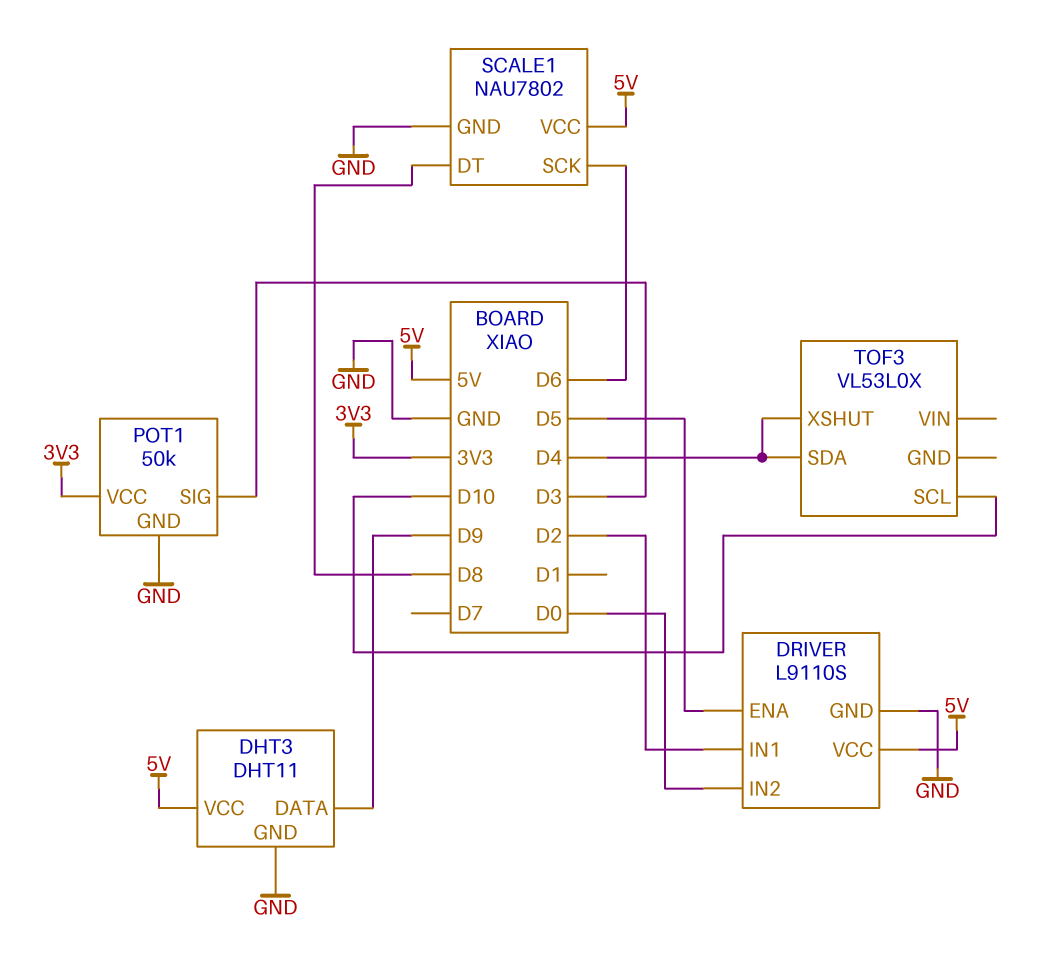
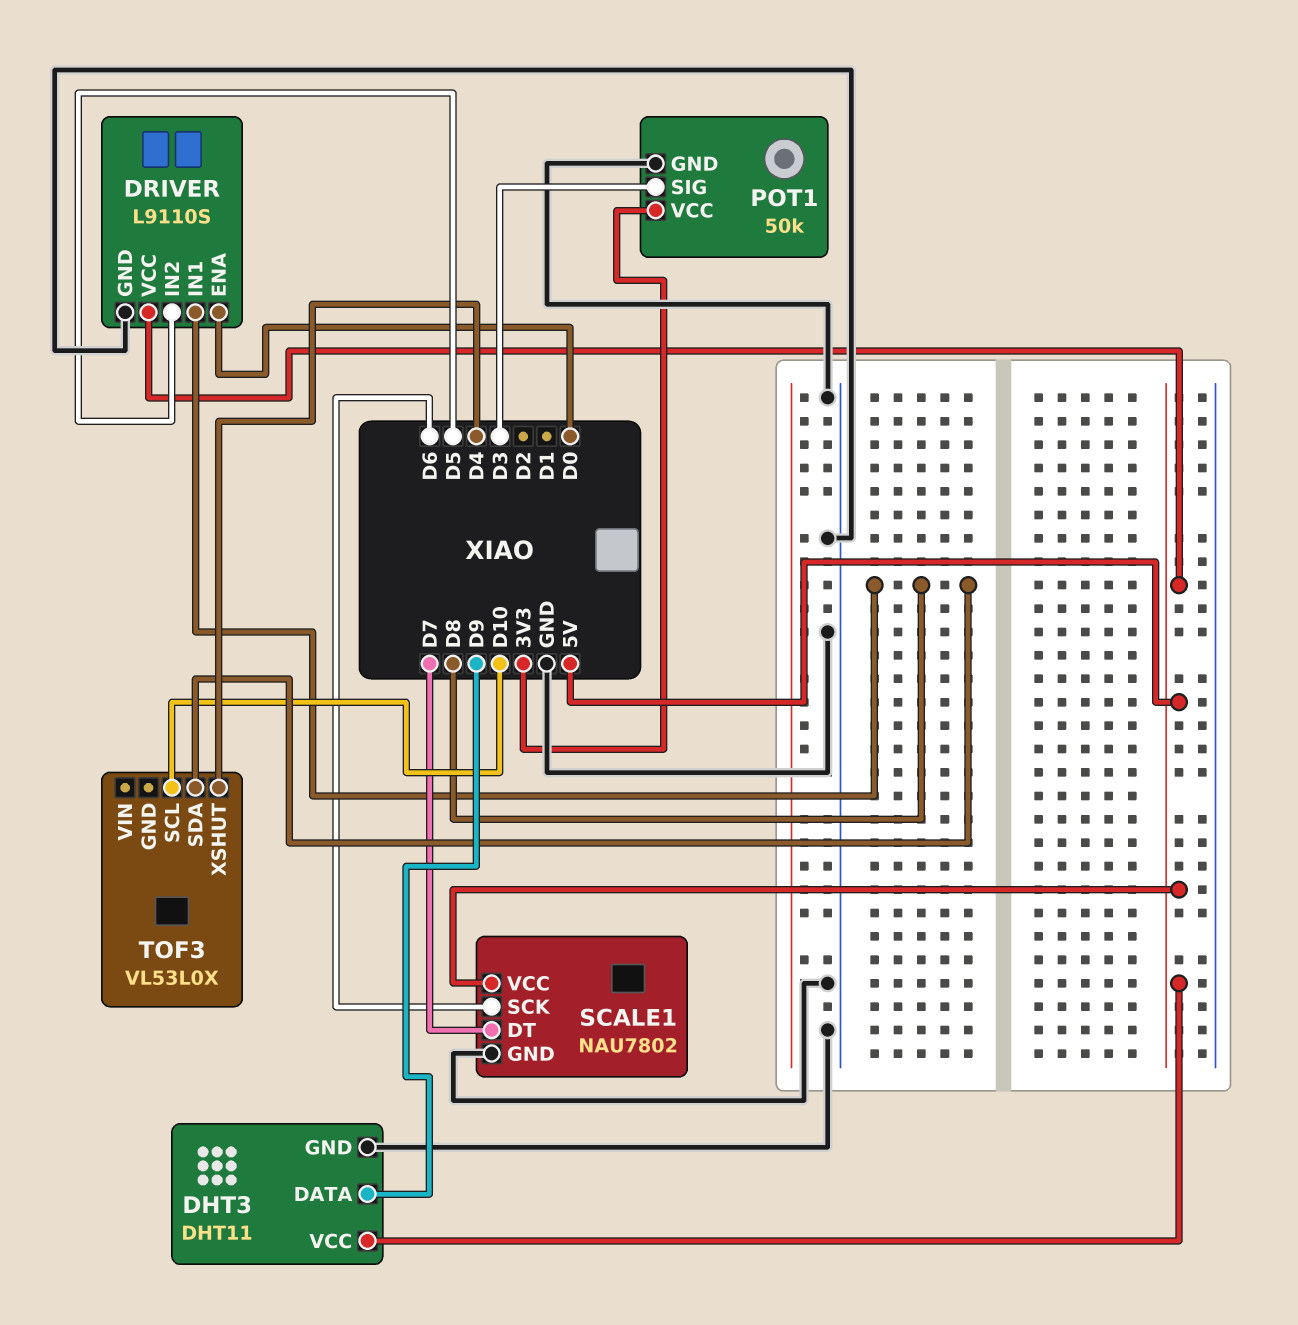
DRIVER pin ENA: D5 -> D0
DRIVER pin IN1: D2 -> D8
DRIVER pin IN2: D0 -> D5
SCALE1 pin DT: D8 -> D7
TOF3 pin SDA: D4 -> D8

